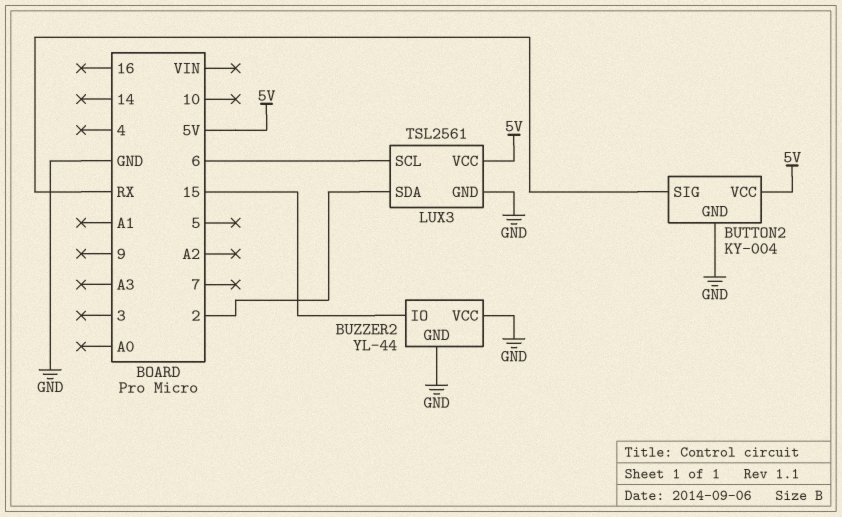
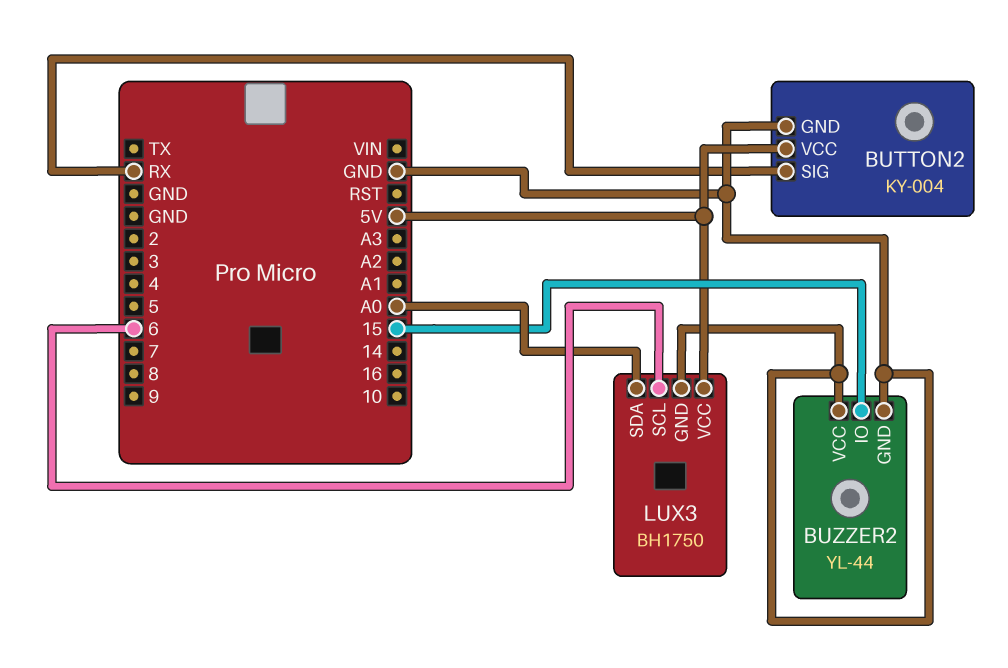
LUX3: TSL2561 -> BH1750
LUX3 pin SDA: 2 -> A0

